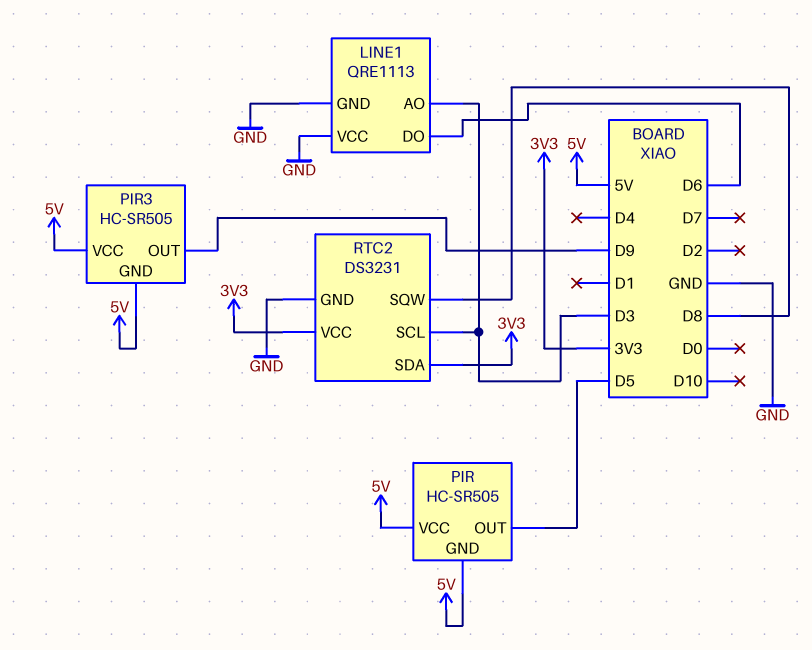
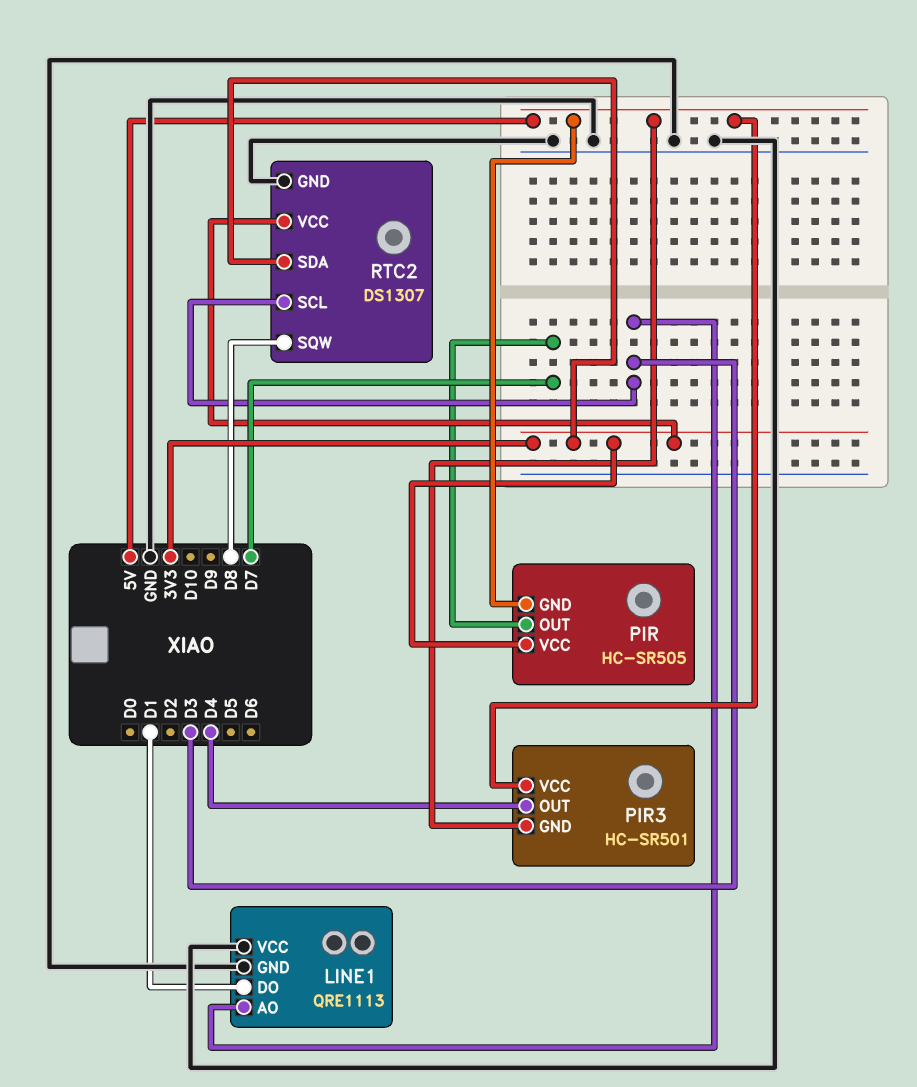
LINE1 pin DO: D6 -> D1
PIR pin OUT: D5 -> D7
PIR pin VCC: 5V -> 3V3
PIR3: HC-SR505 -> HC-SR501
PIR3 pin OUT: D9 -> D4
RTC2: DS3231 -> DS1307

